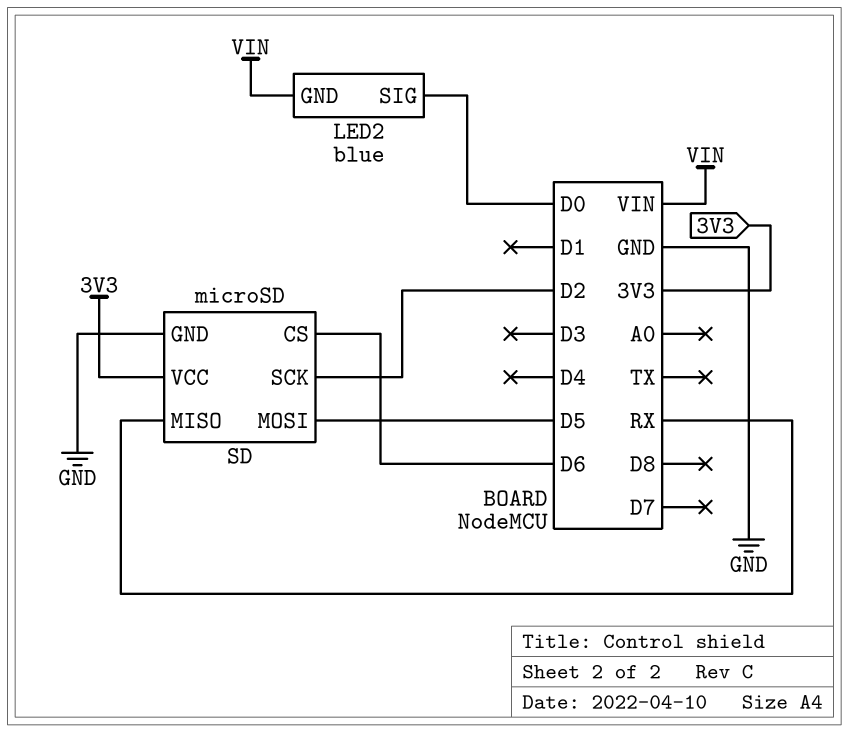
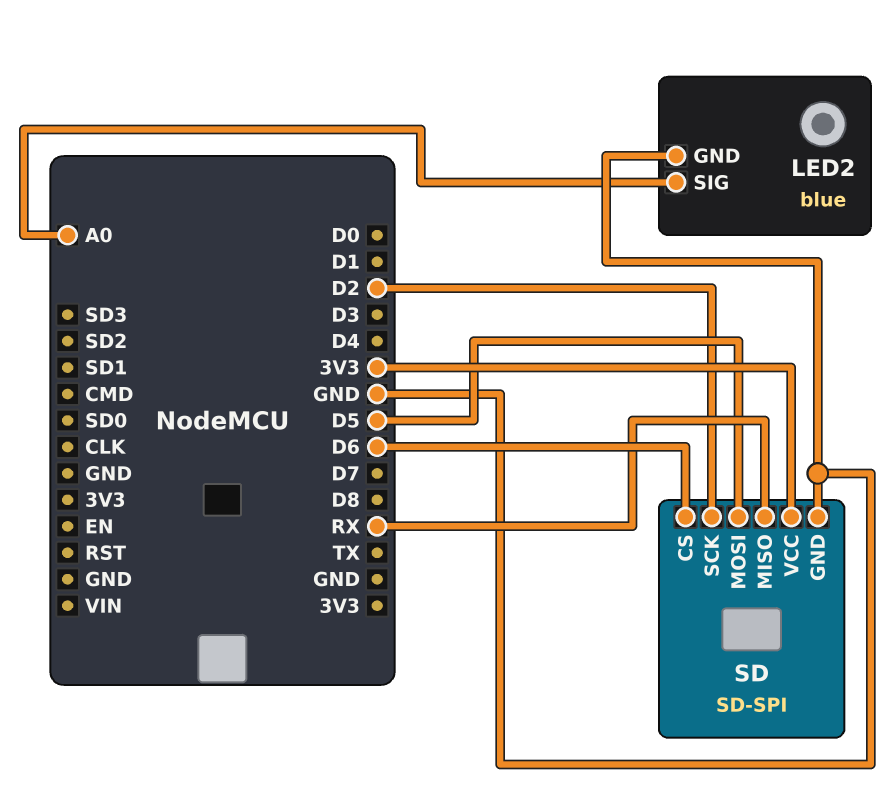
LED2 pin GND: VIN -> GND
LED2 pin SIG: D0 -> A0
SD: microSD -> SD-SPI

